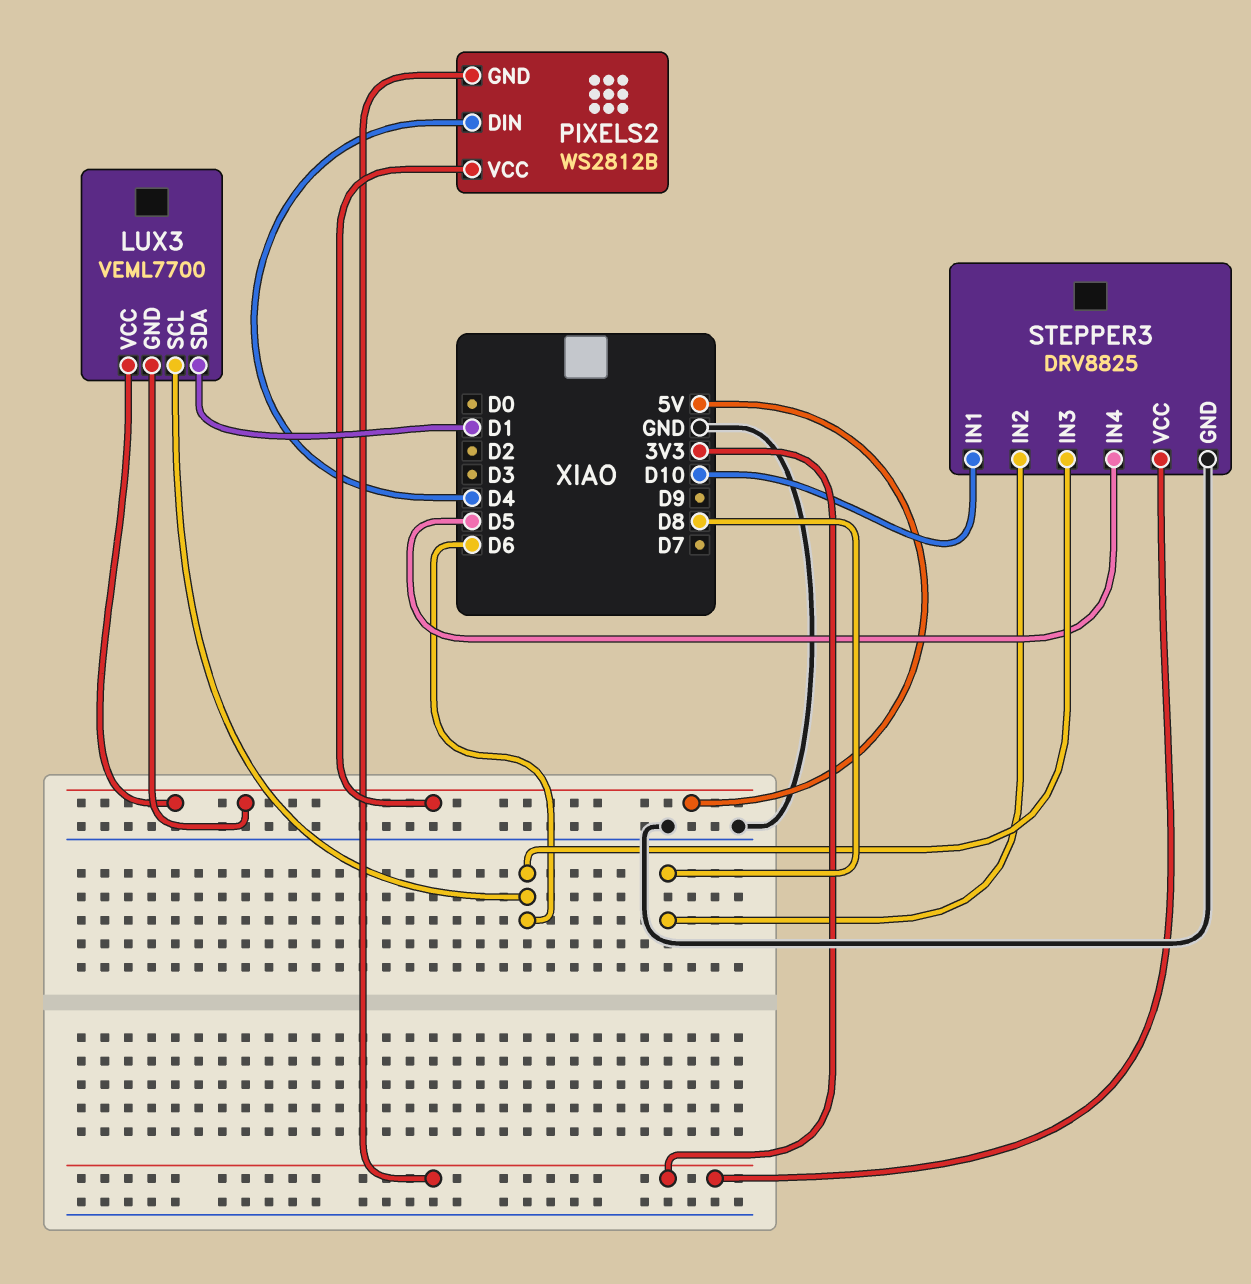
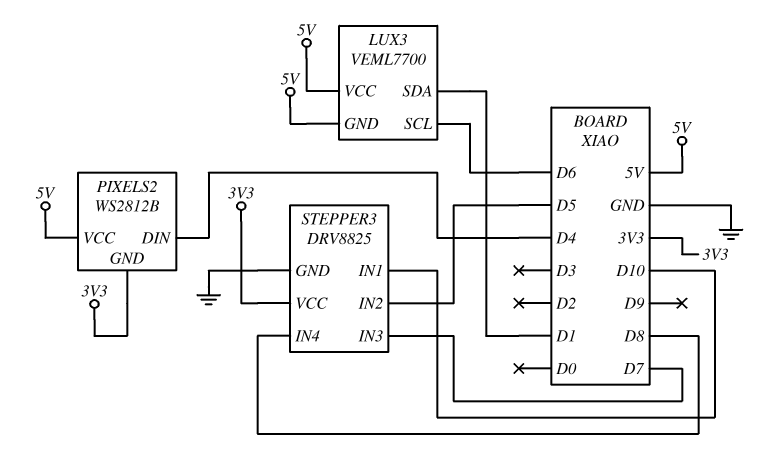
STEPPER3 pin IN2: D8 -> D5
STEPPER3 pin IN3: D6 -> D7
STEPPER3 pin IN4: D5 -> D8

